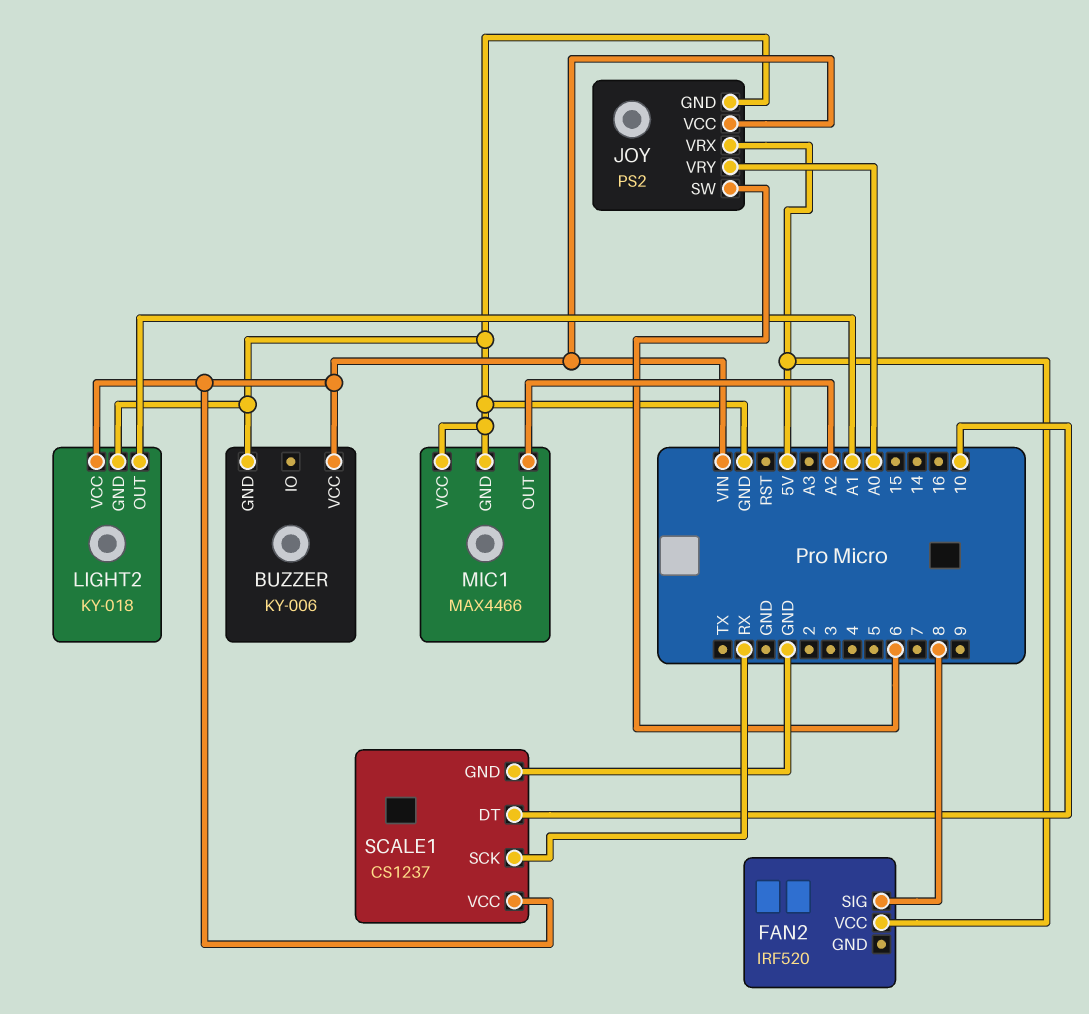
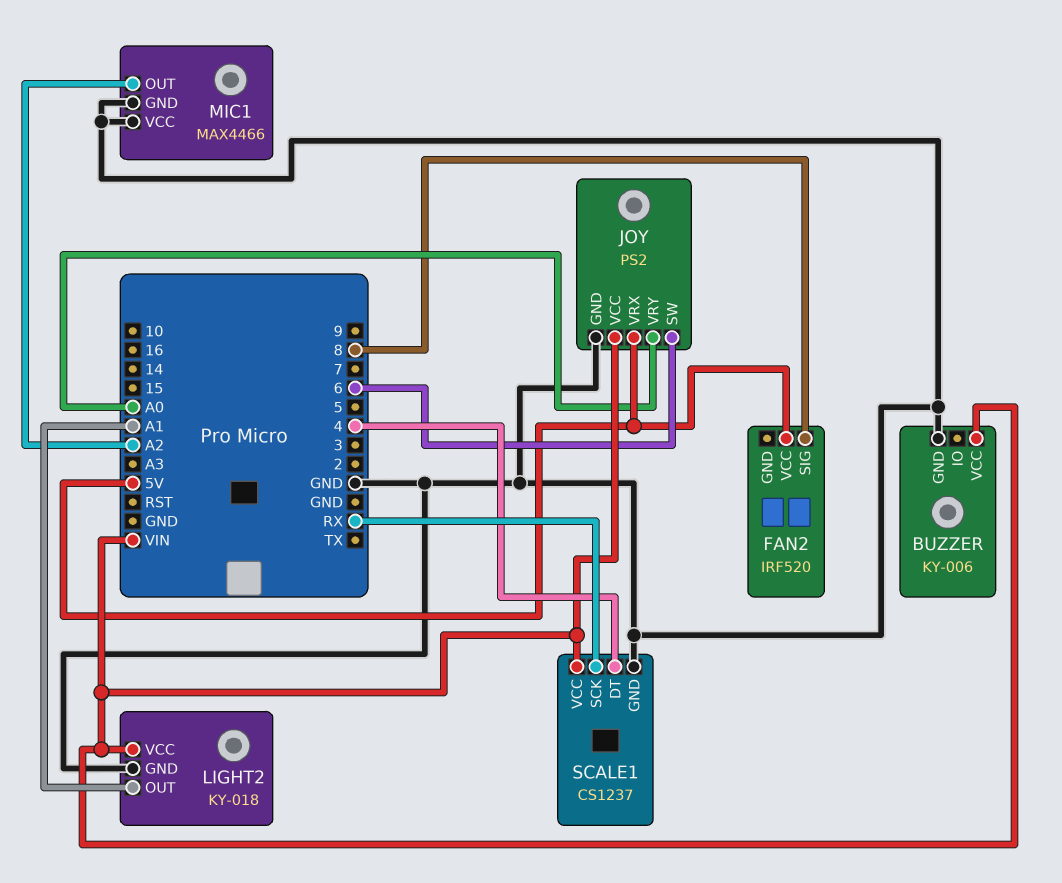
SCALE1 pin DT: 10 -> 4

